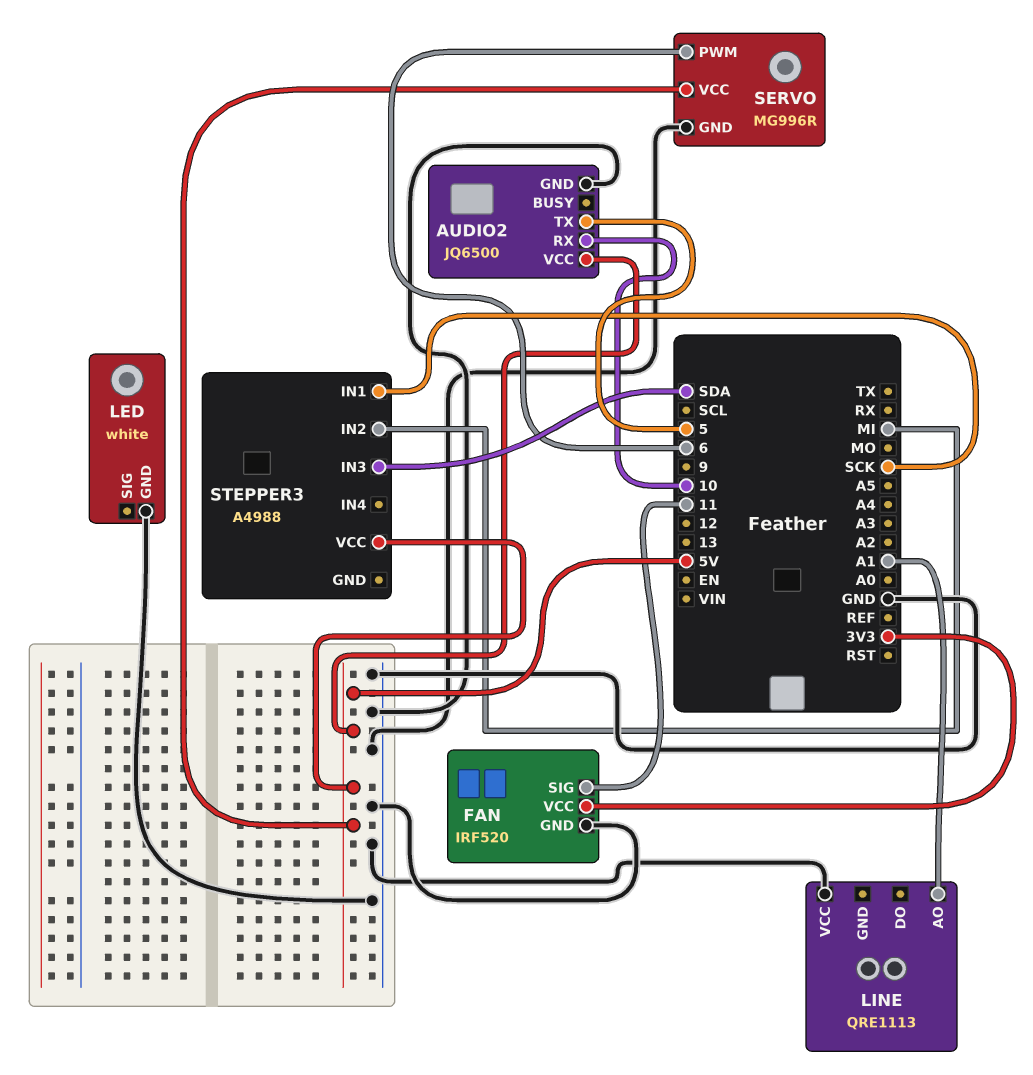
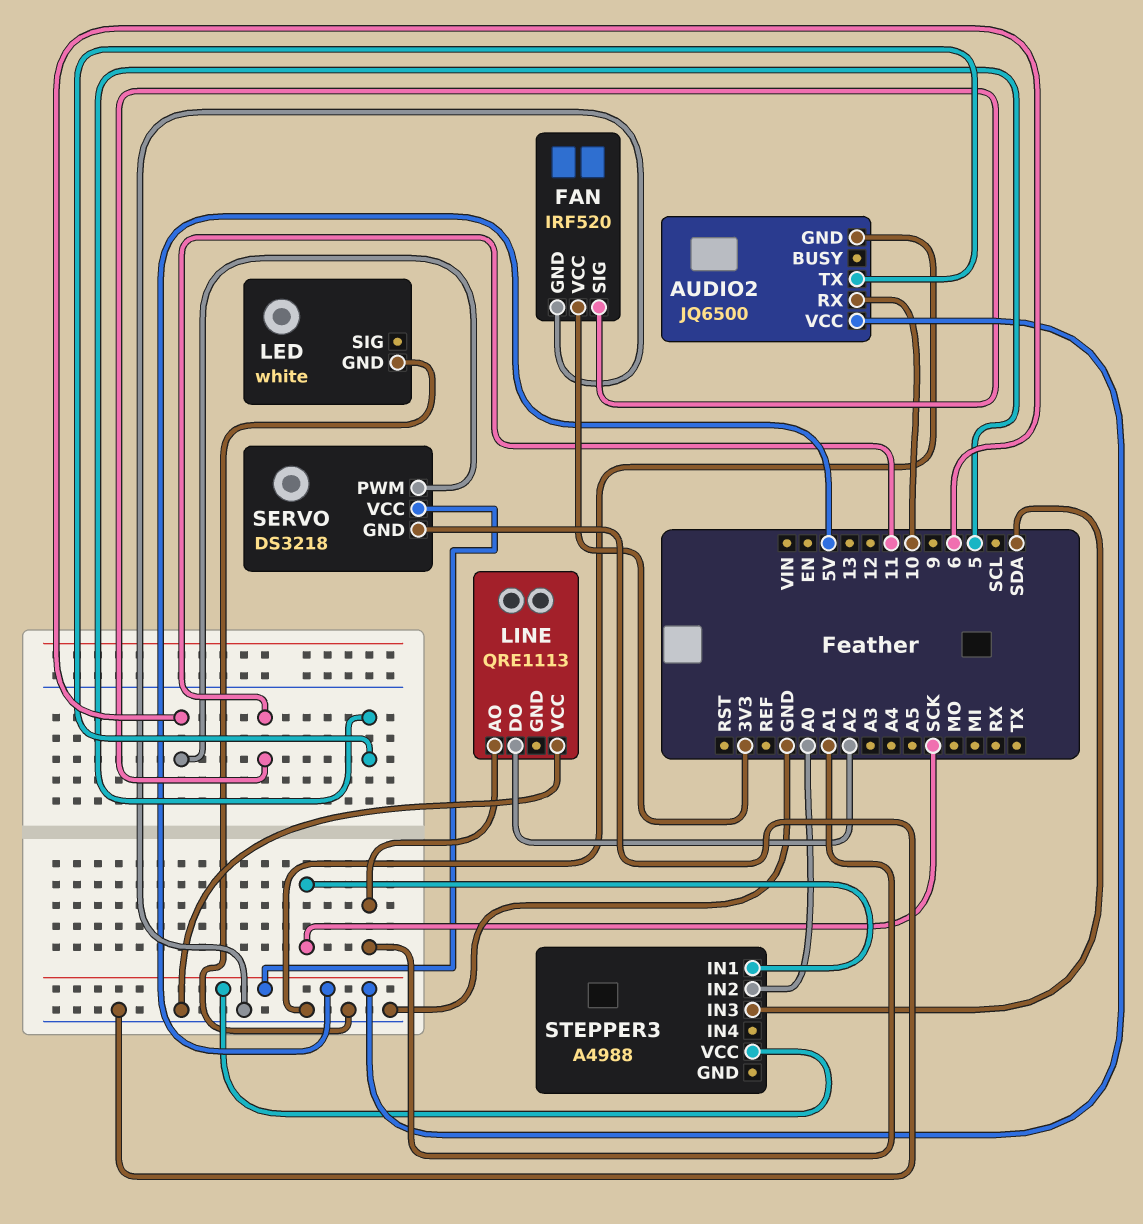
LINE pin DO: none -> A2
SERVO: MG996R -> DS3218
STEPPER3 pin IN2: MI -> A0

